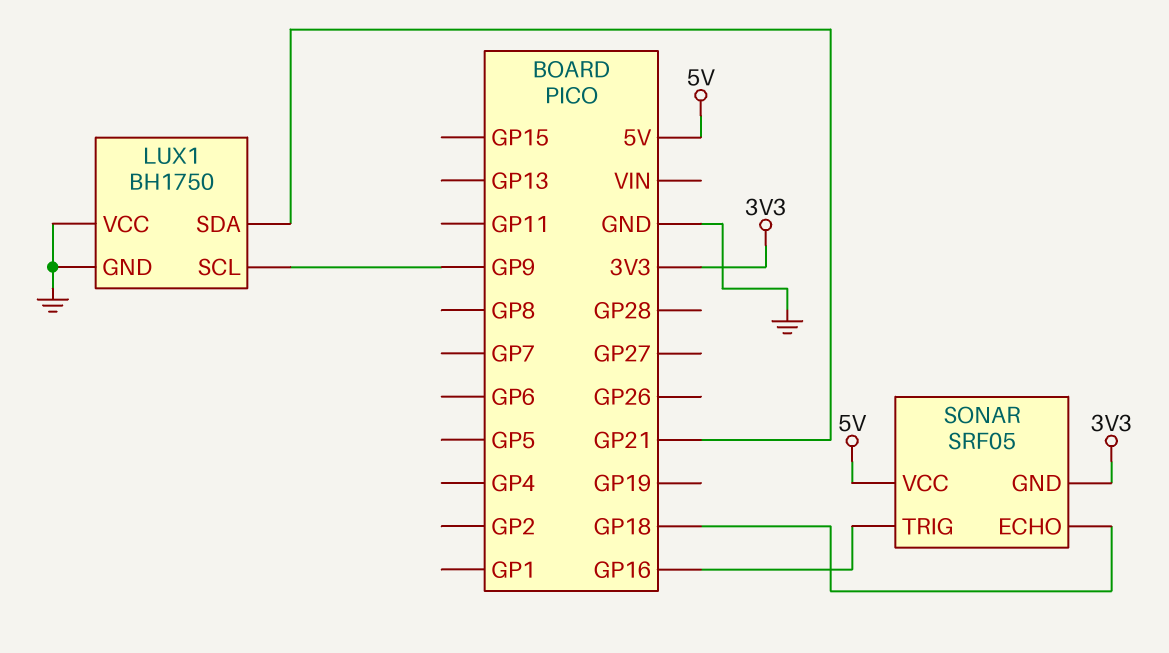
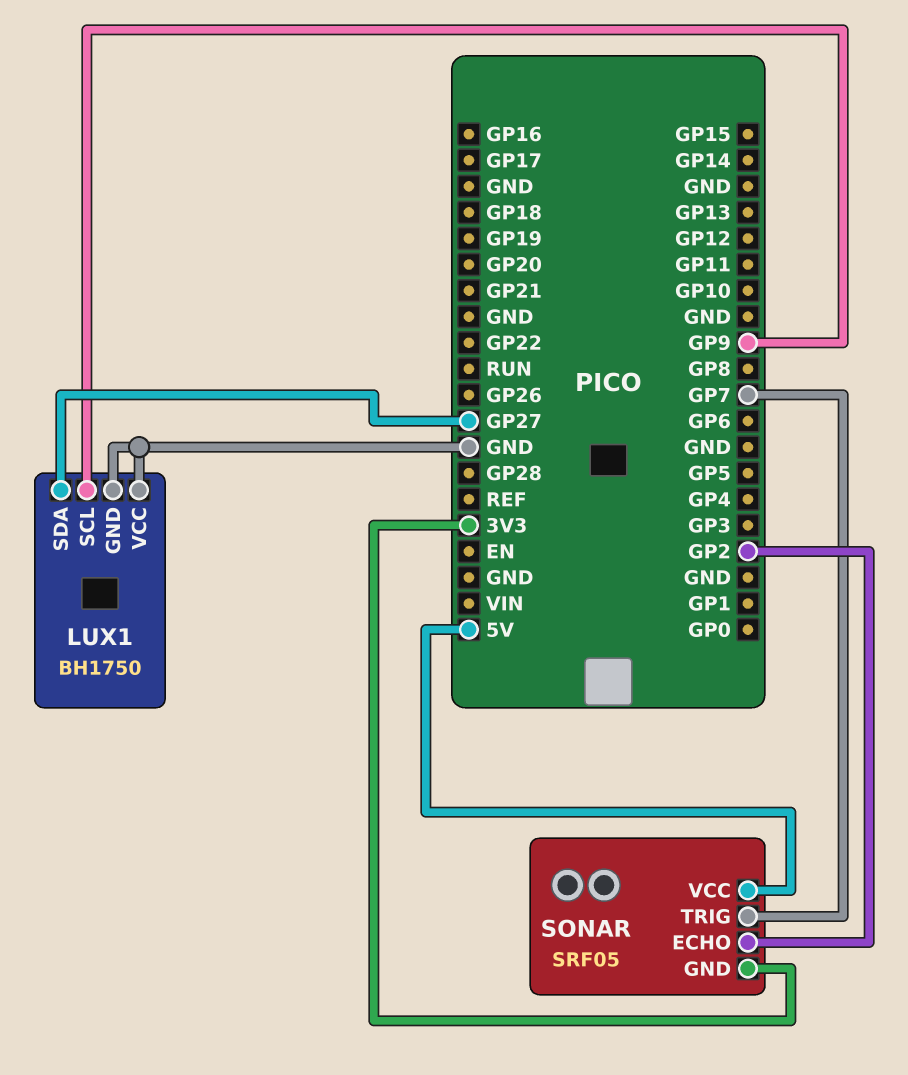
LUX1 pin SDA: GP21 -> GP27
SONAR pin ECHO: GP18 -> GP2
SONAR pin TRIG: GP16 -> GP7

